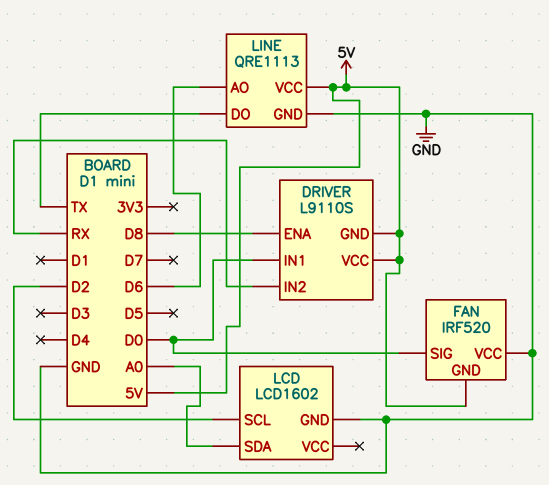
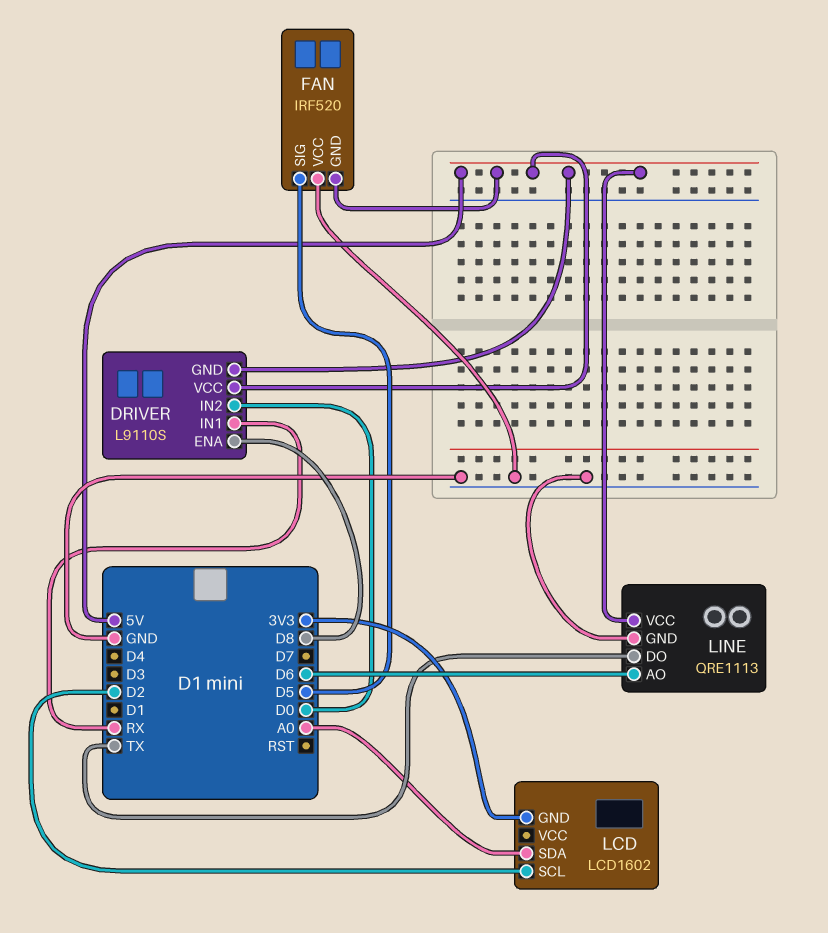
DRIVER pin IN1: D0 -> RX
DRIVER pin IN2: RX -> D0
FAN pin SIG: D0 -> D5
LCD pin GND: GND -> 3V3

